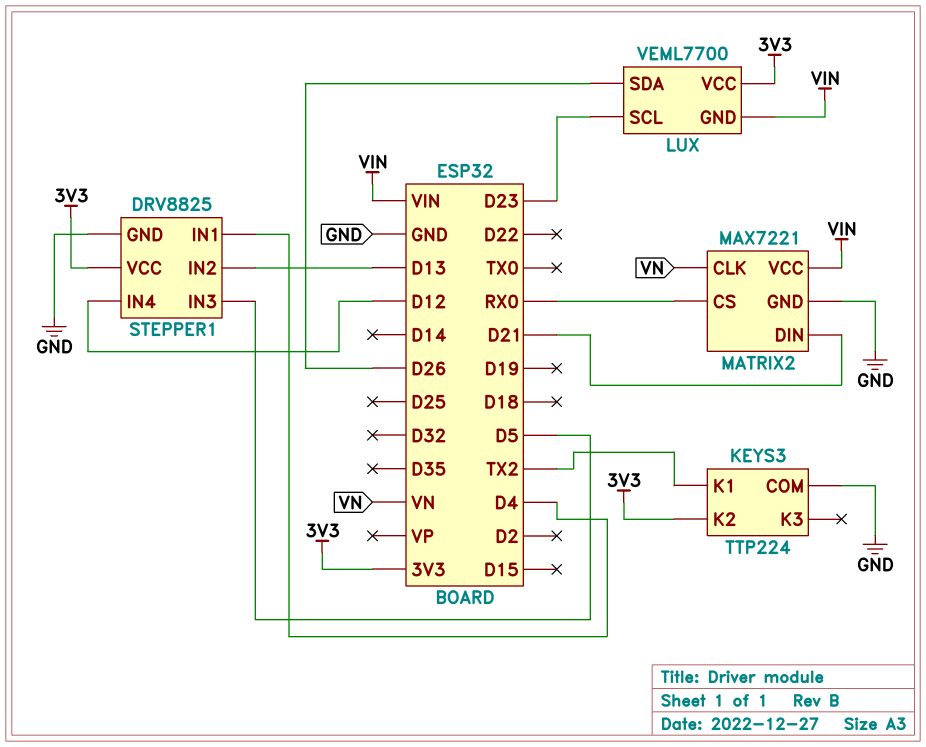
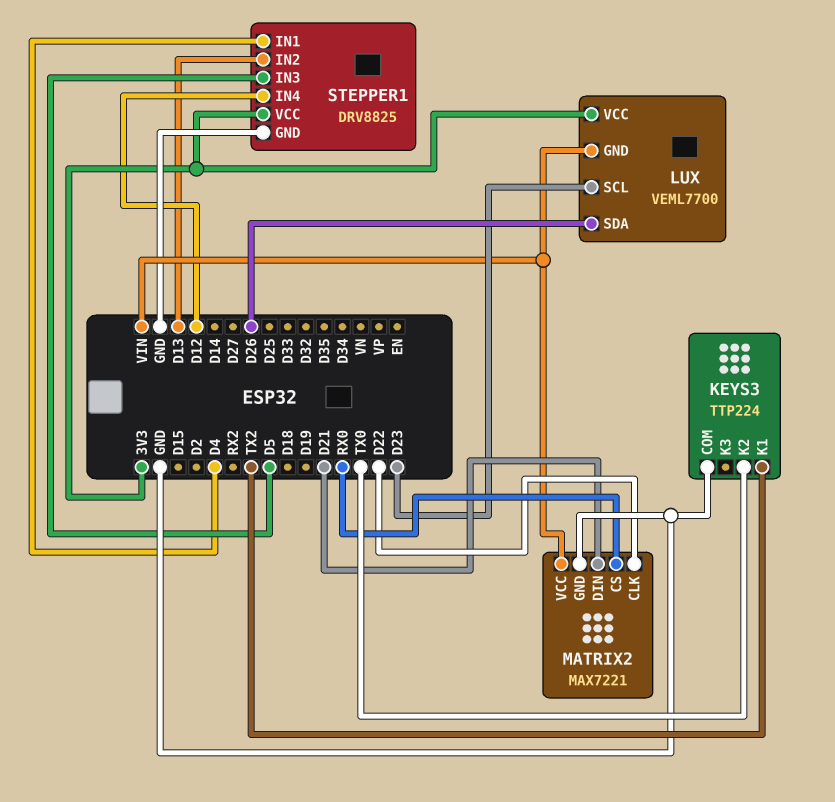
KEYS3 pin K2: 3V3 -> TX0
MATRIX2 pin CLK: VN -> D22

